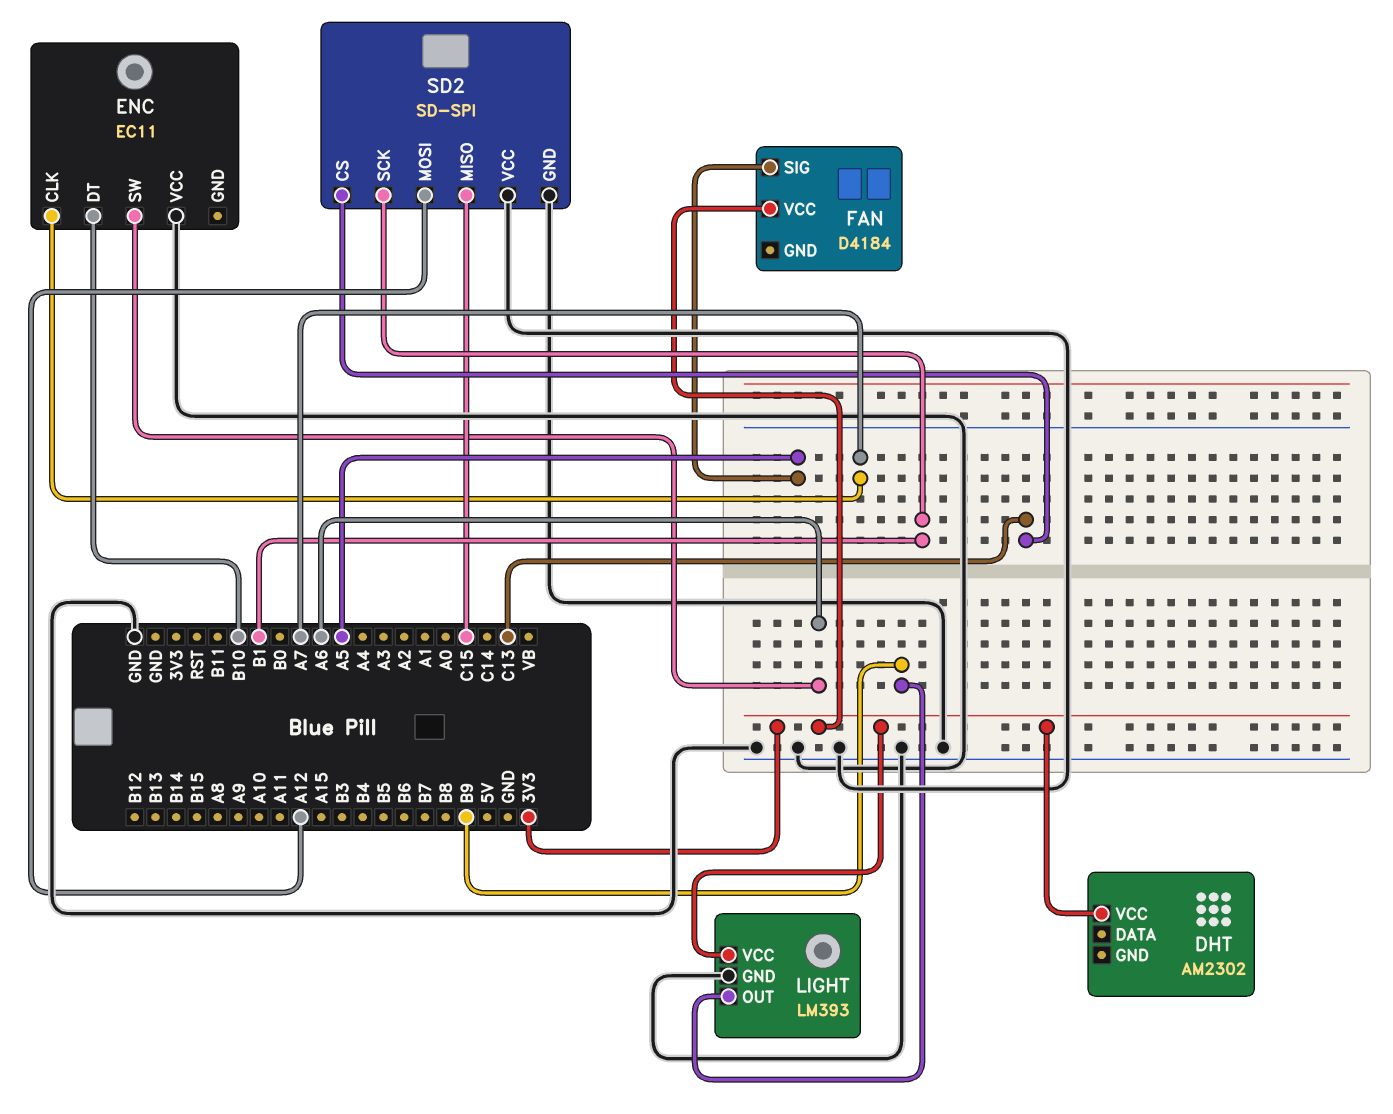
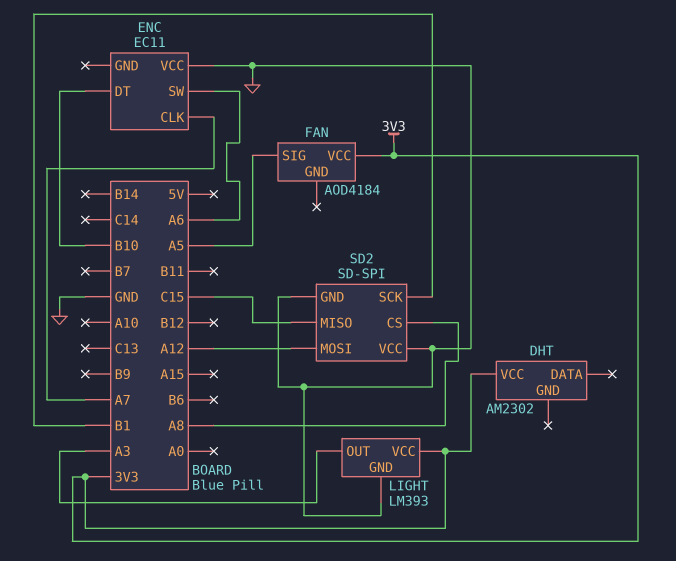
FAN: D4184 -> AOD4184
LIGHT pin OUT: B9 -> A3
SD2 pin CS: C13 -> A8

